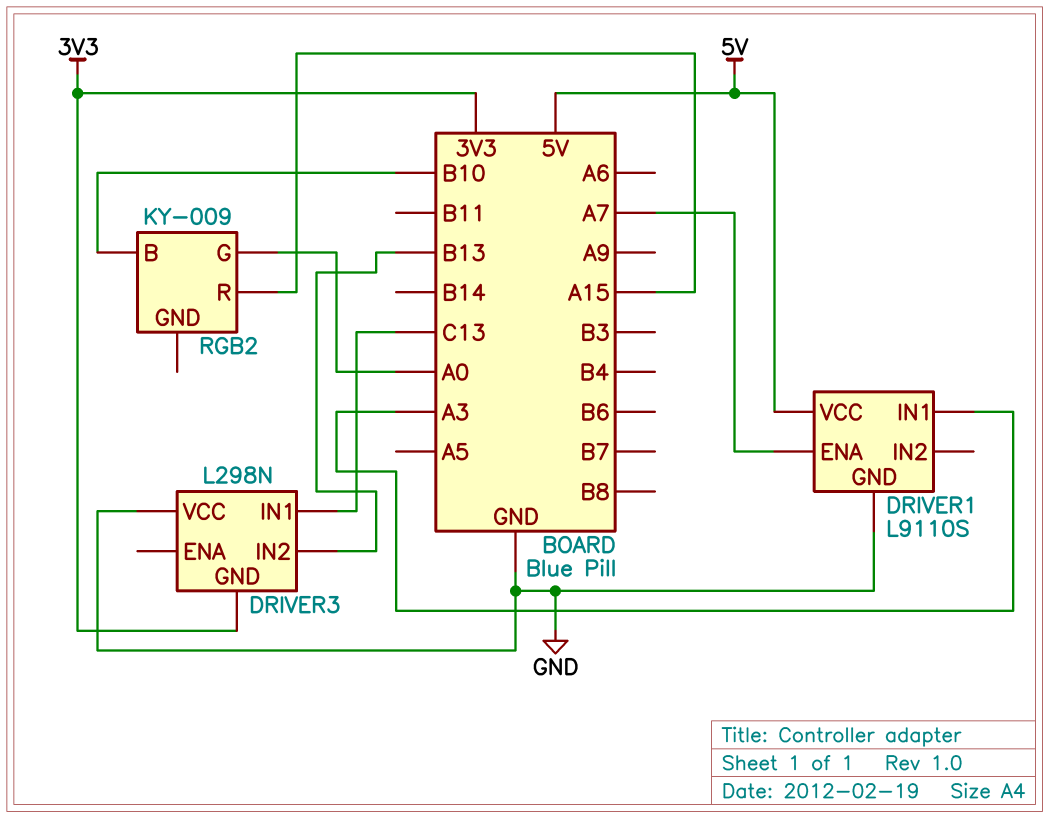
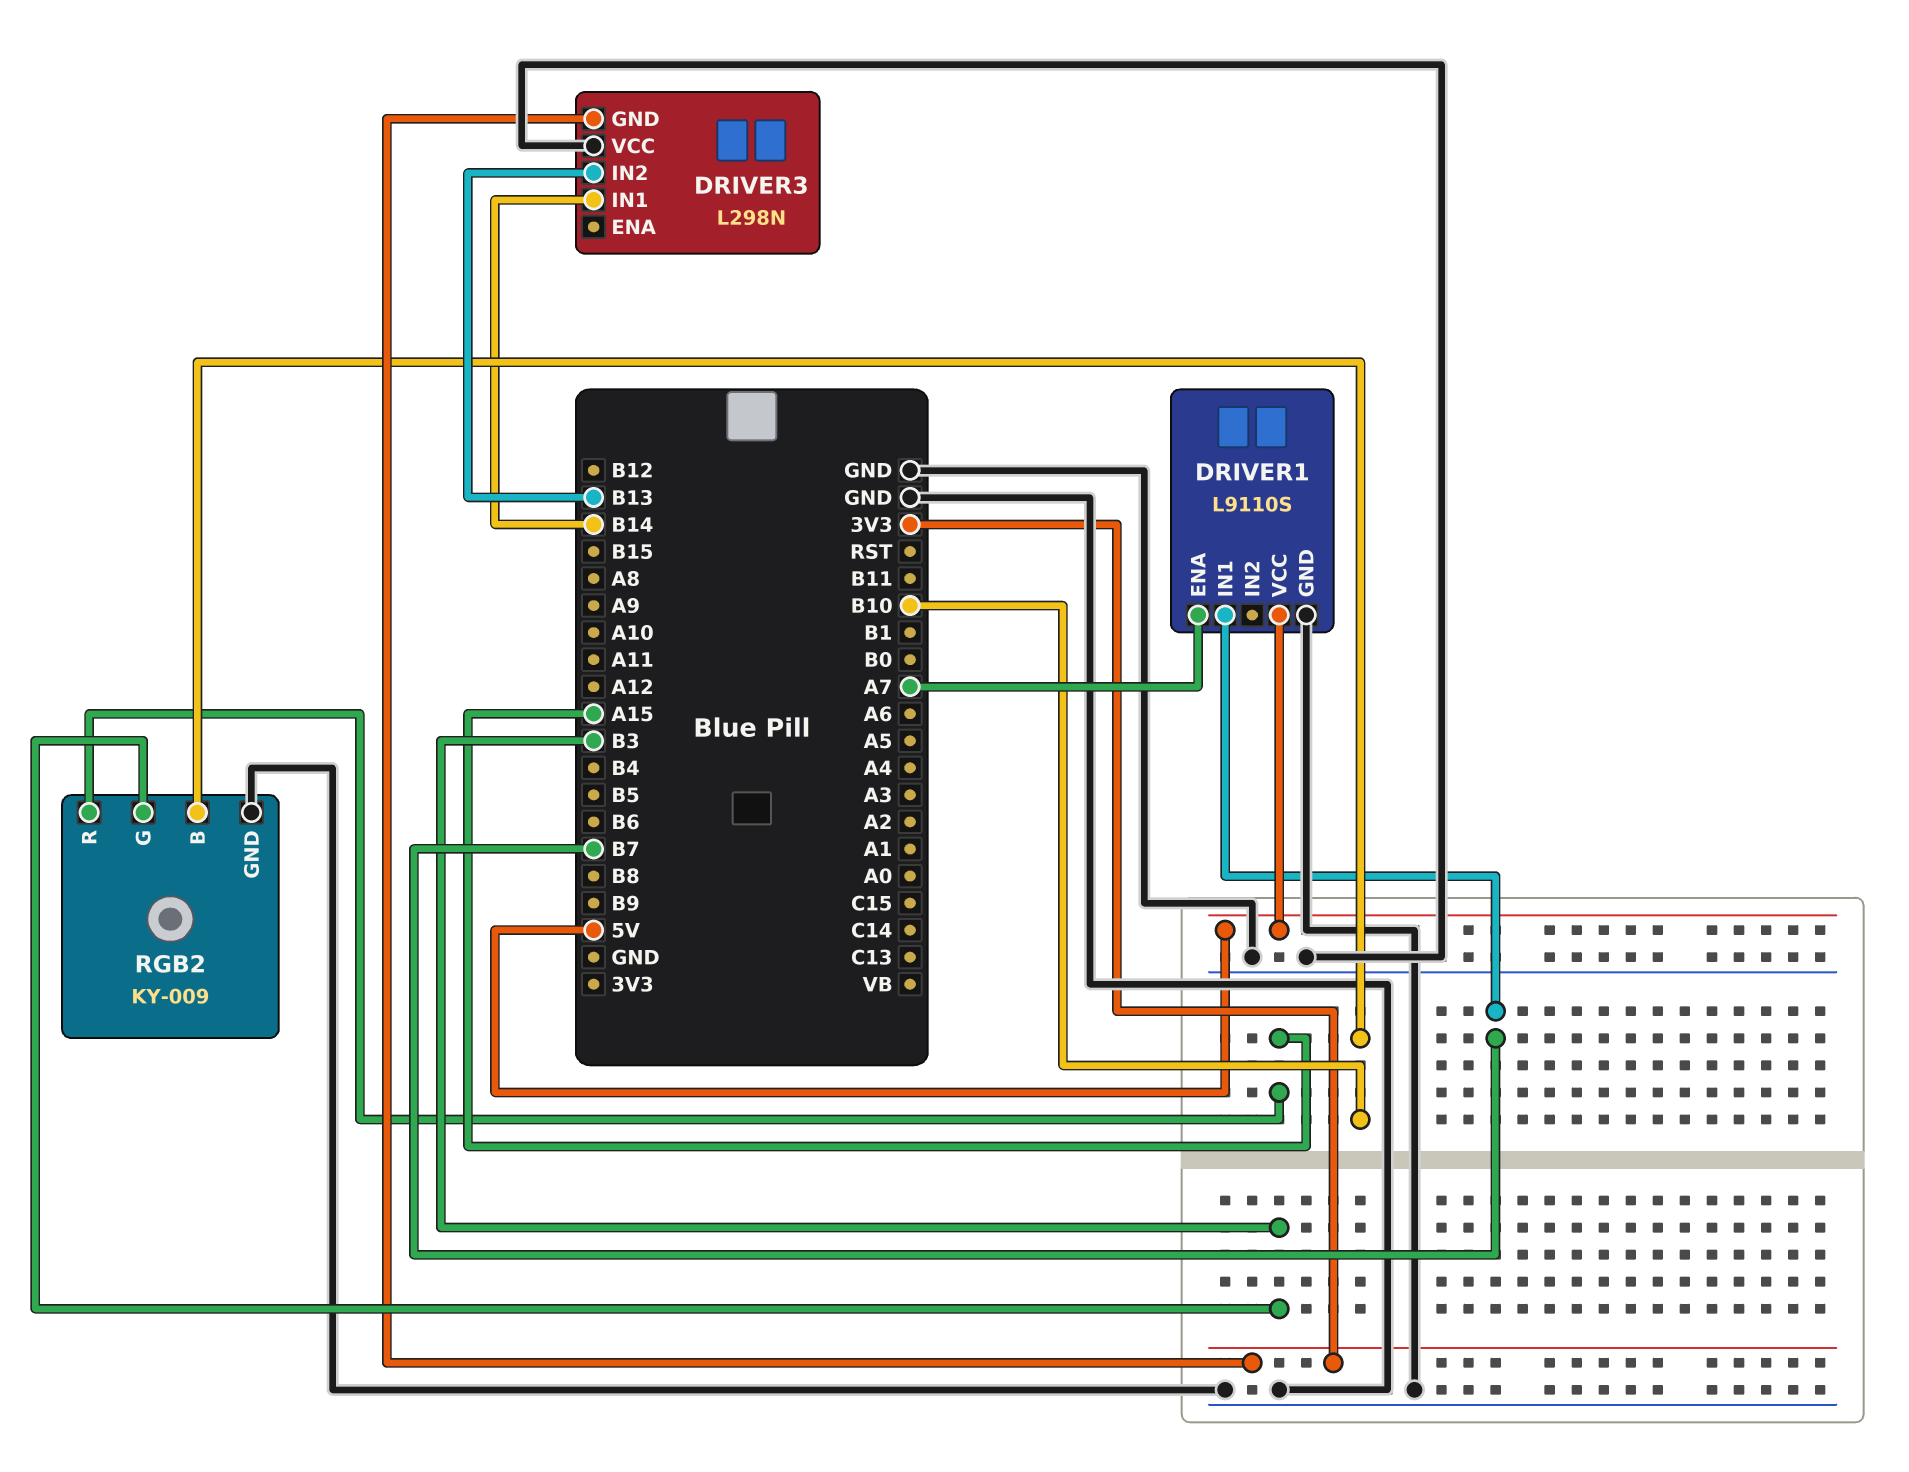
DRIVER1 pin IN1: A3 -> B7
DRIVER3 pin IN1: C13 -> B14
RGB2 pin G: A0 -> B3
RGB2 pin GND: none -> GND

